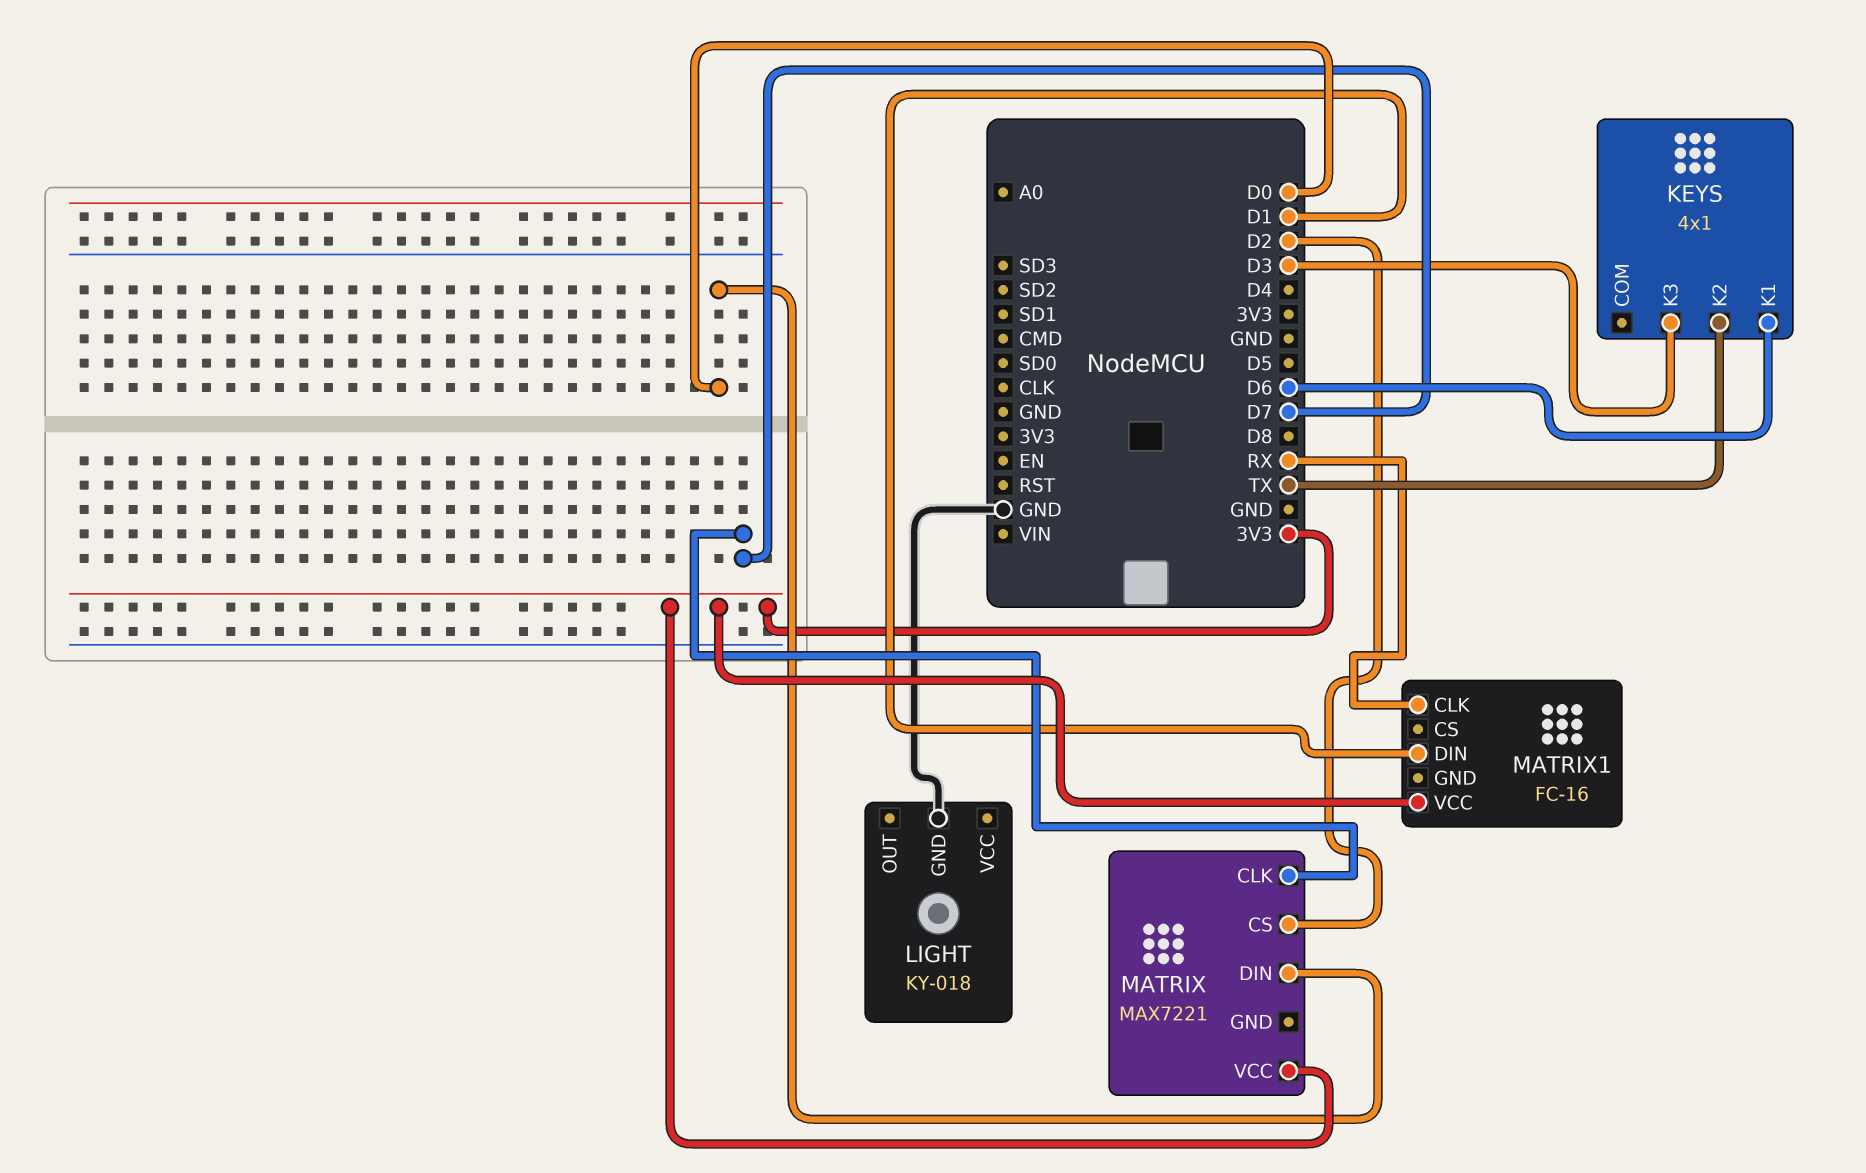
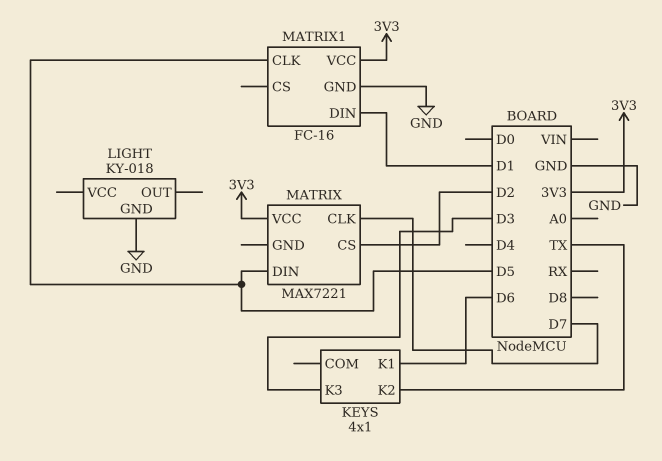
MATRIX pin DIN: D0 -> D5
MATRIX1 pin CLK: RX -> D5
MATRIX1 pin GND: none -> GND

